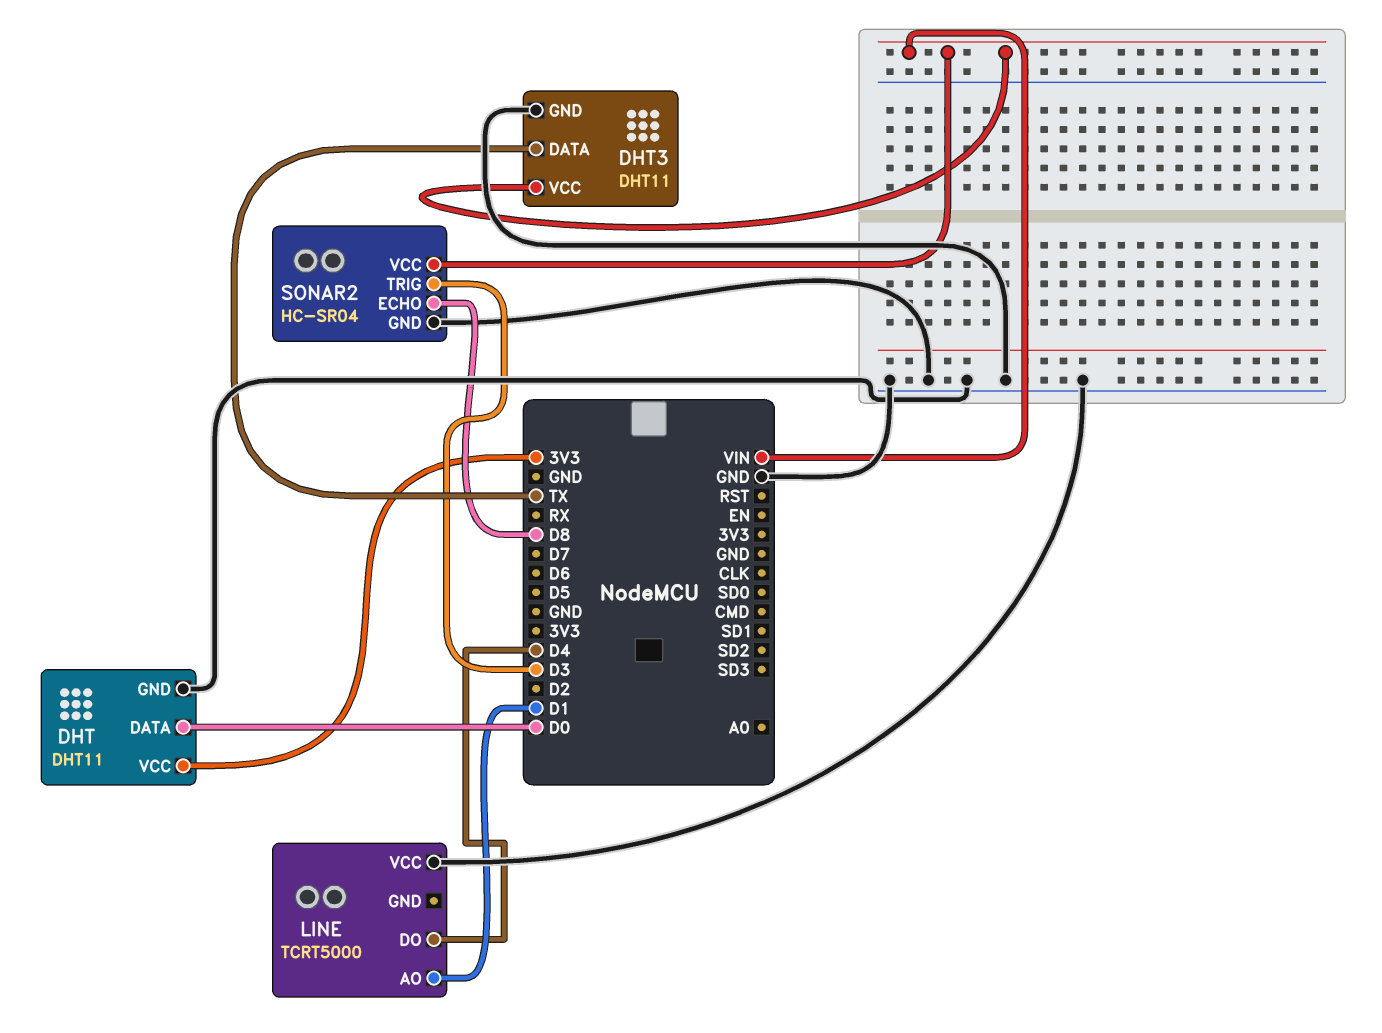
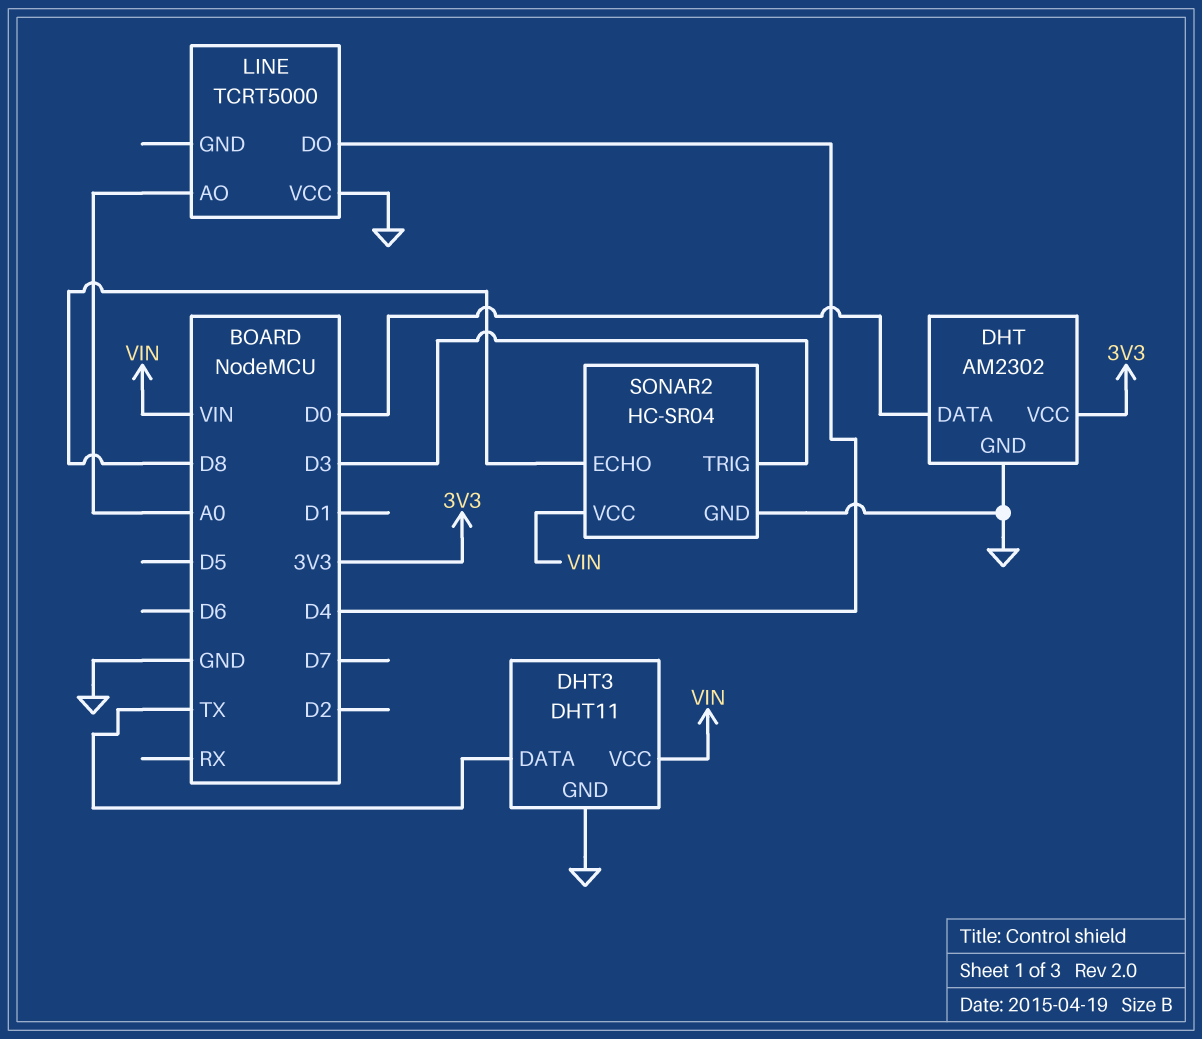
DHT: DHT11 -> AM2302
LINE pin AO: D1 -> A0

